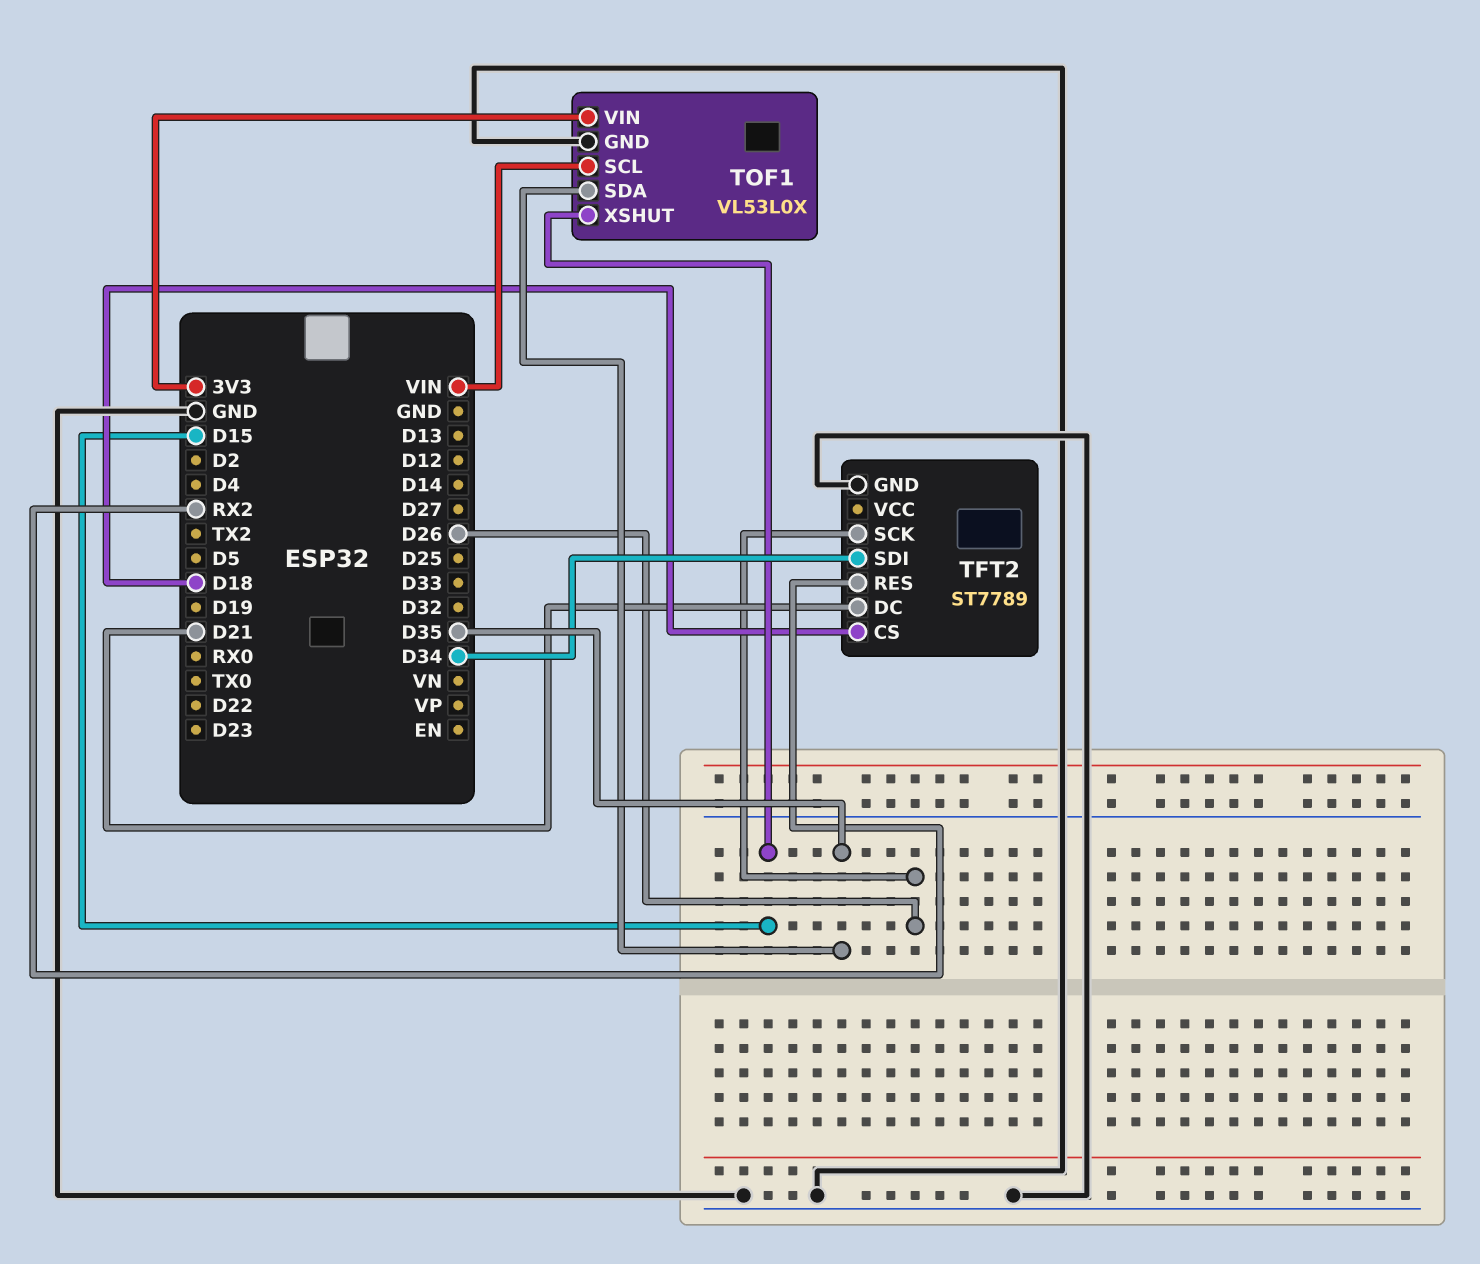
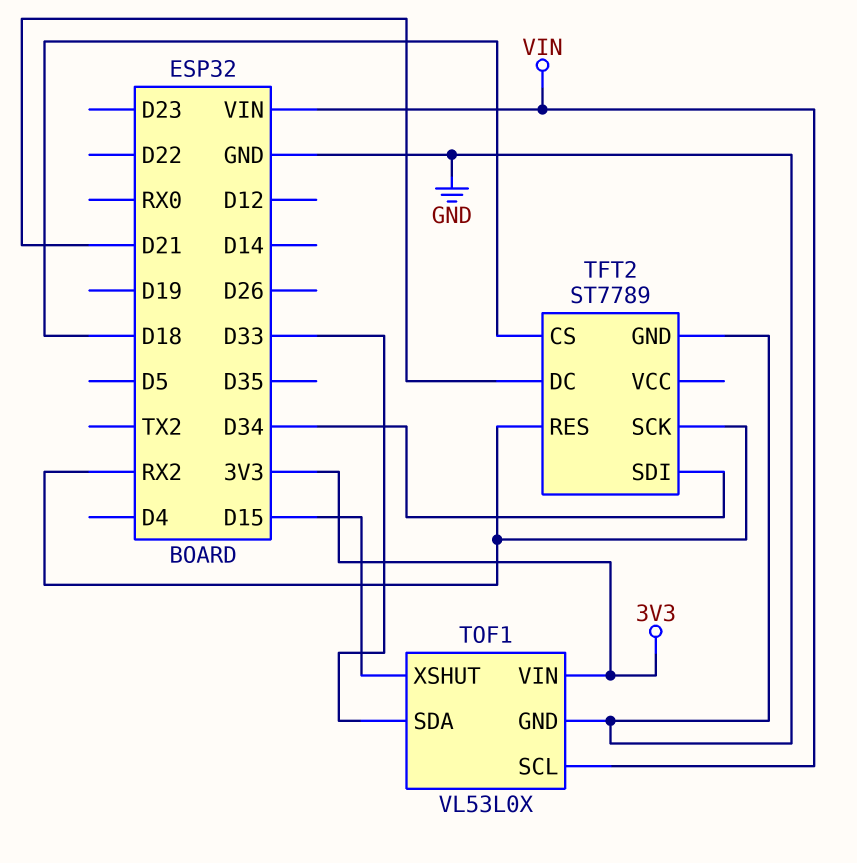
TFT2 pin SCK: D26 -> RX2
TOF1 pin SDA: D35 -> D33

